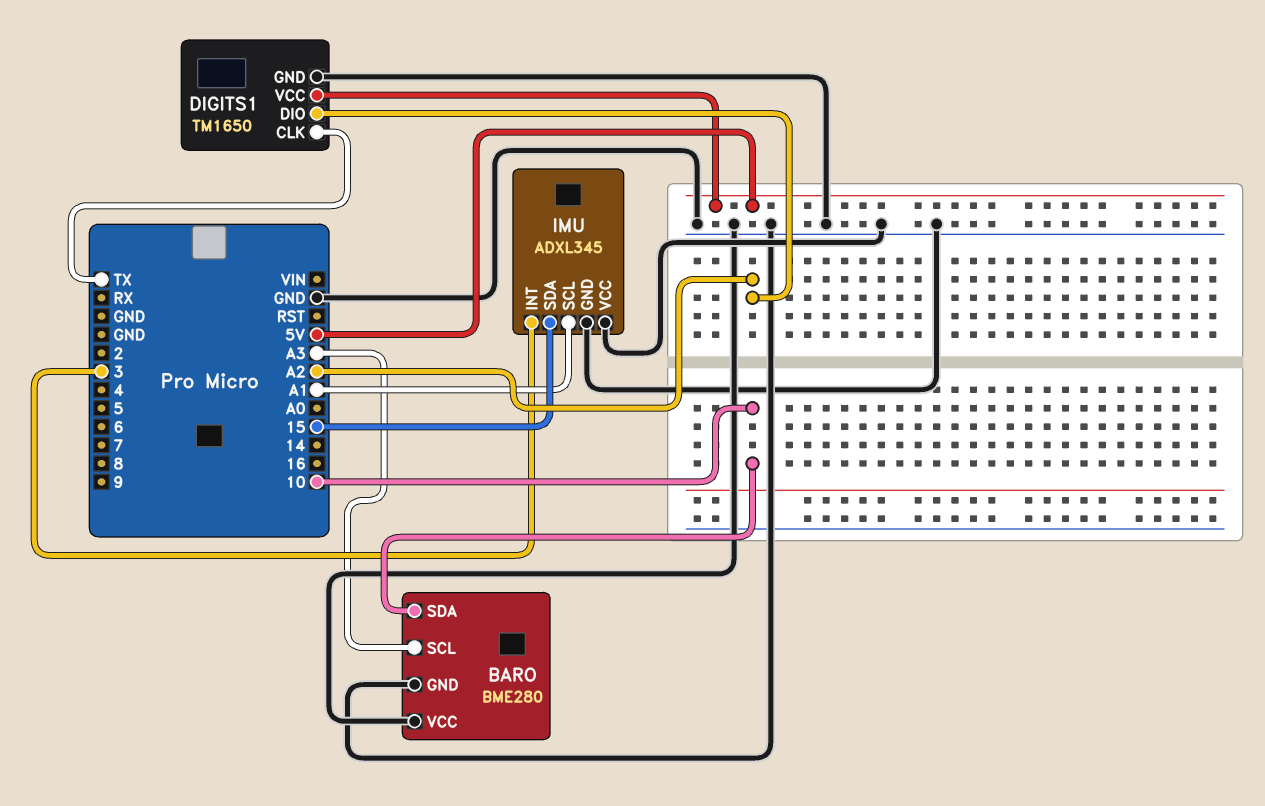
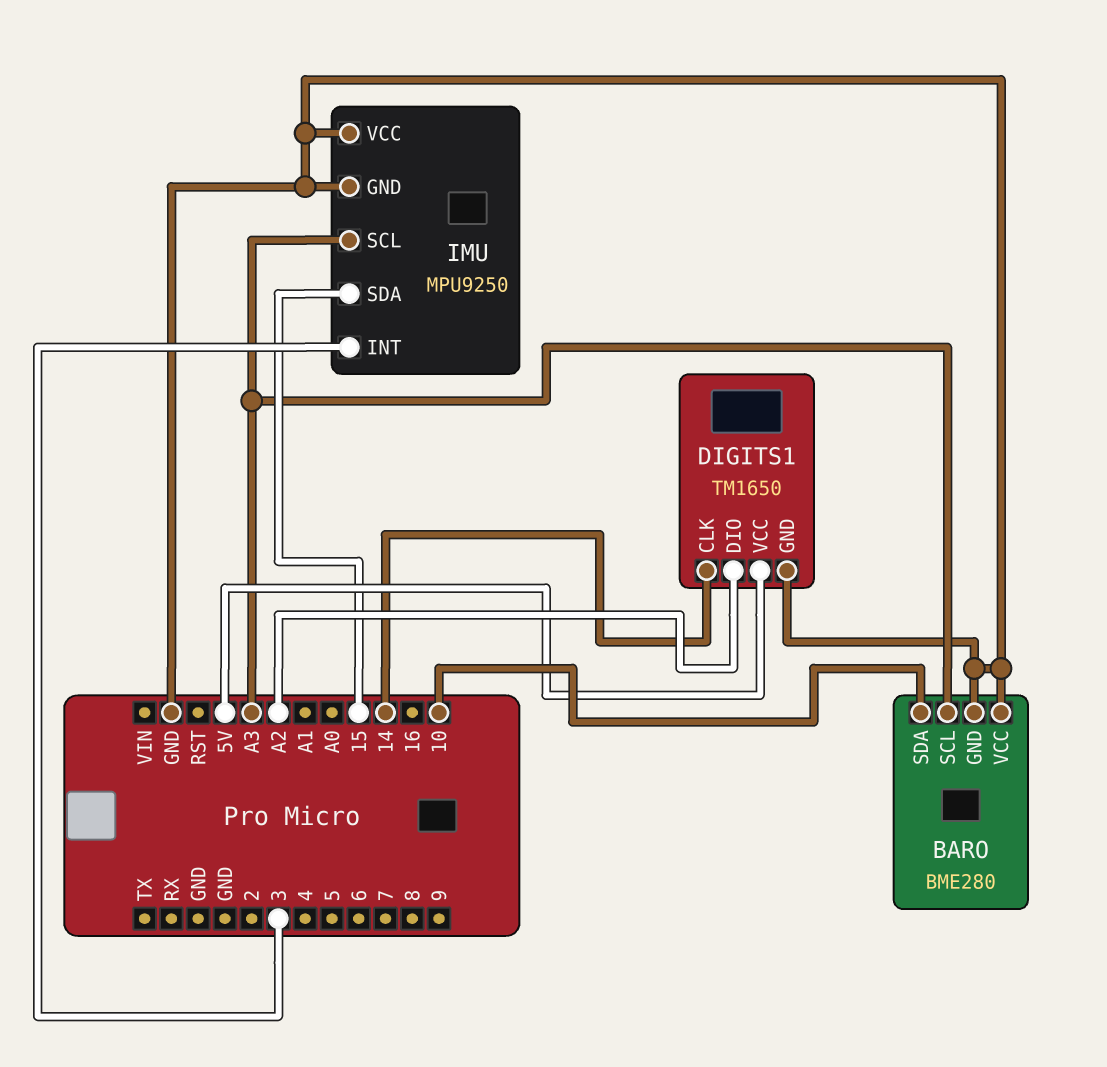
DIGITS1 pin CLK: TX -> 14
IMU: ADXL345 -> MPU9250
IMU pin SCL: A1 -> A3

